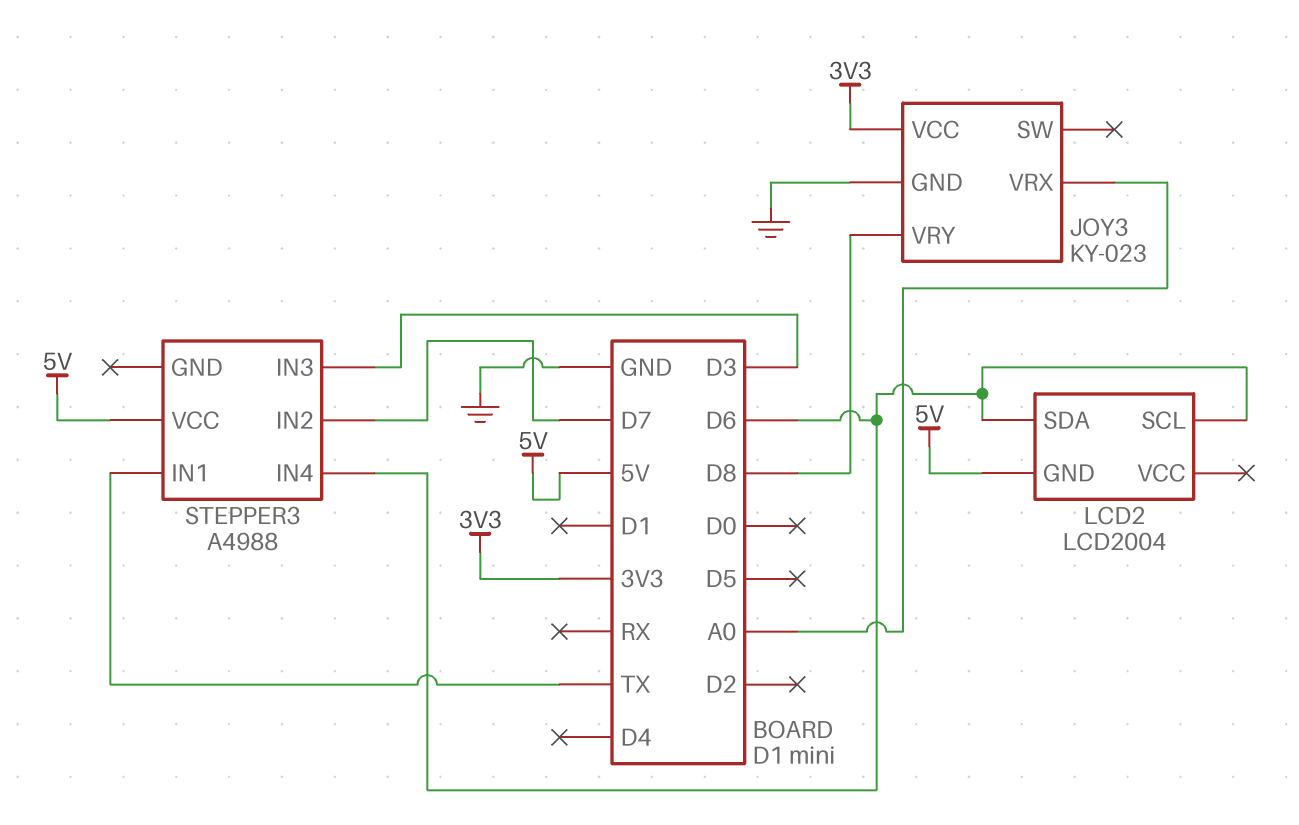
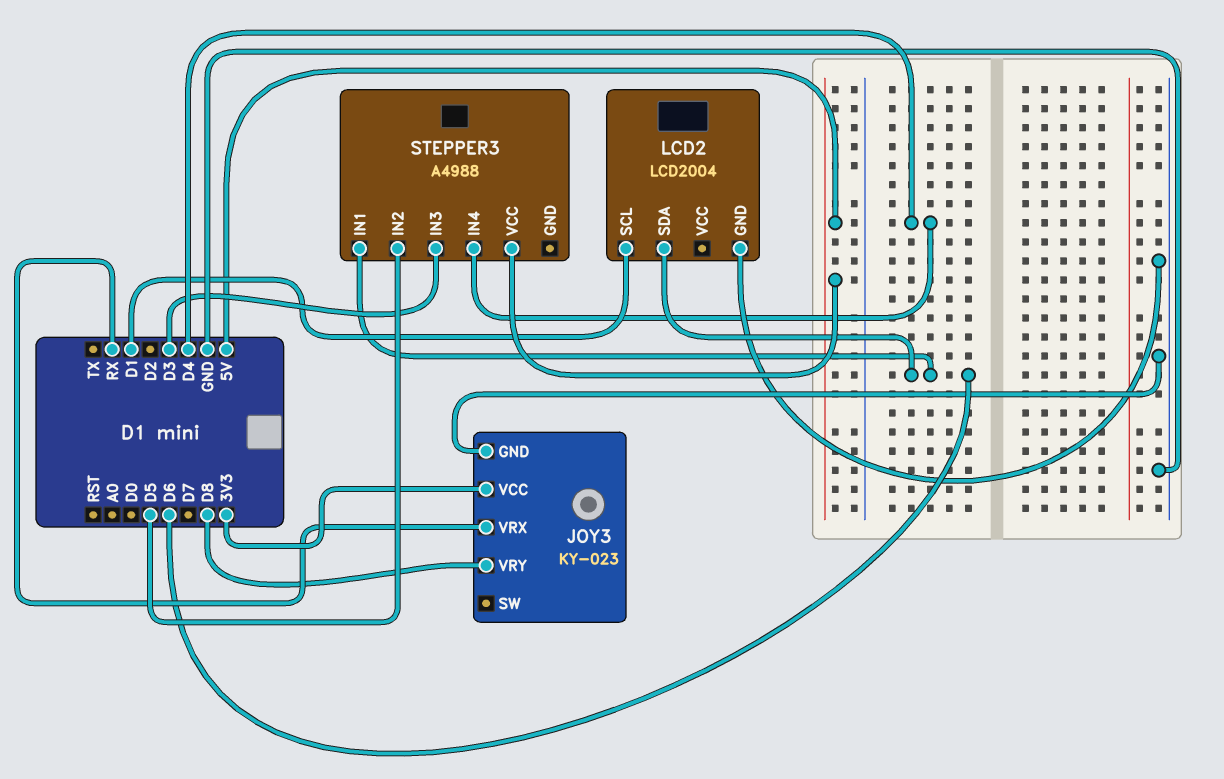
JOY3 pin VRX: A0 -> RX
LCD2 pin GND: 5V -> GND
LCD2 pin SCL: D6 -> D1
STEPPER3 pin IN1: TX -> D6
STEPPER3 pin IN2: D7 -> D5
STEPPER3 pin IN4: D6 -> D4

